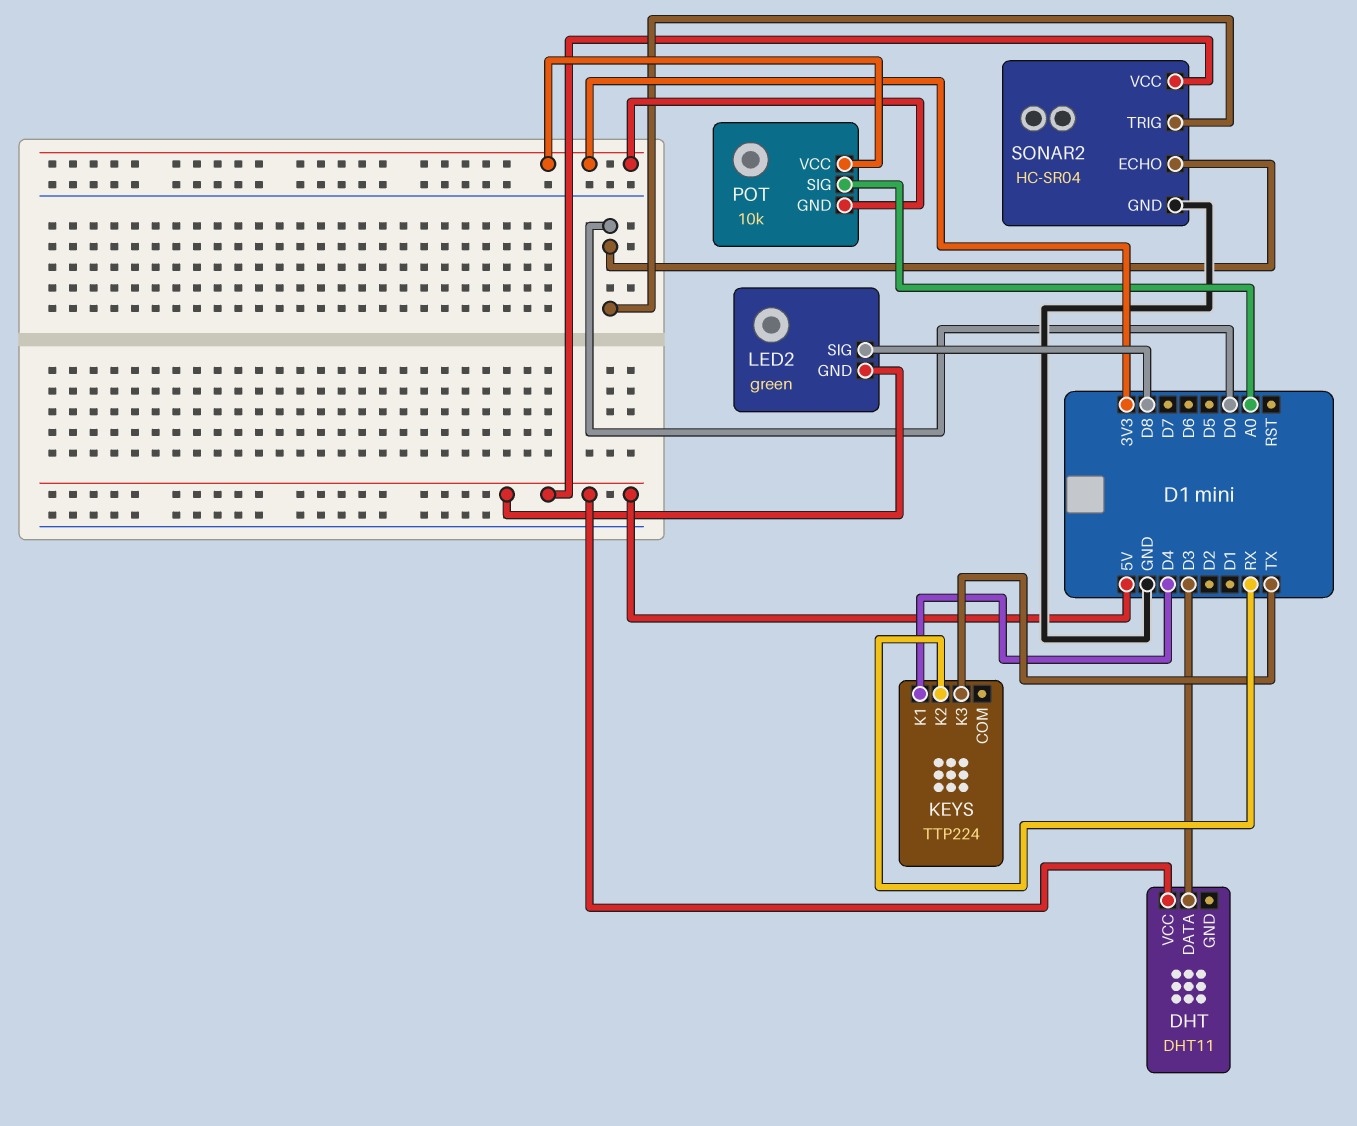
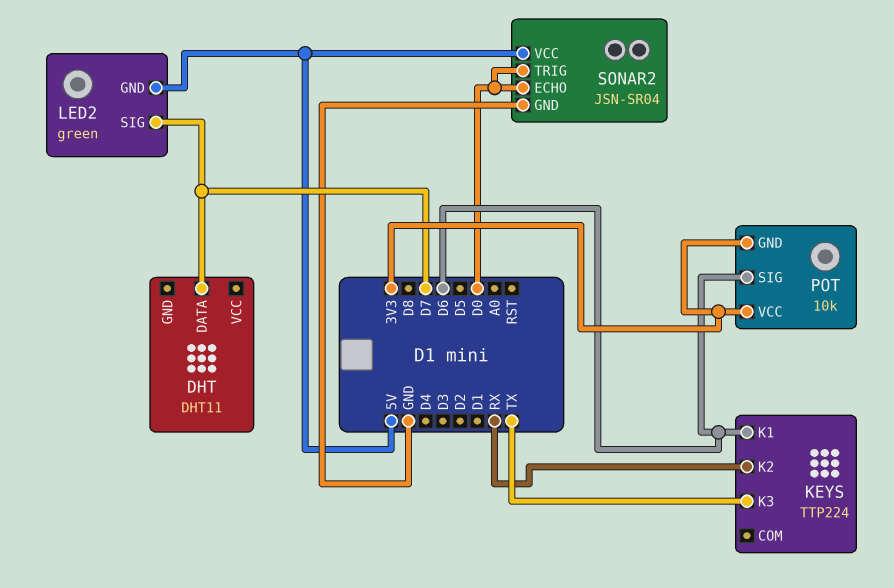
DHT pin DATA: D3 -> D7
DHT pin VCC: 5V -> none
KEYS pin K1: D4 -> D6
LED2 pin SIG: D8 -> D7
POT pin SIG: A0 -> D6
SONAR2: HC-SR04 -> JSN-SR04

